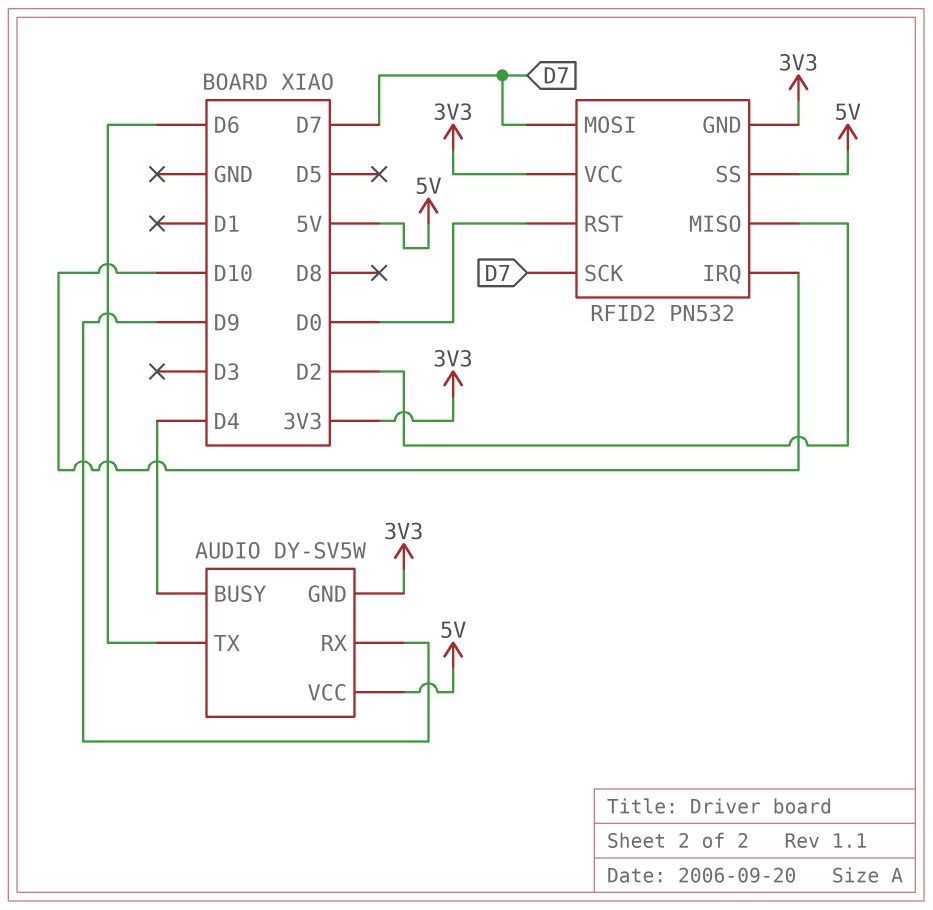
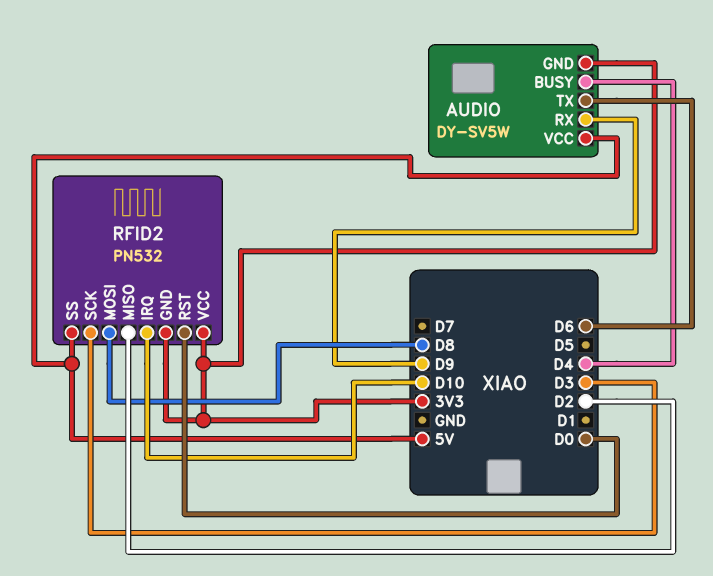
RFID2 pin MOSI: D7 -> D8
RFID2 pin SCK: D7 -> D3

